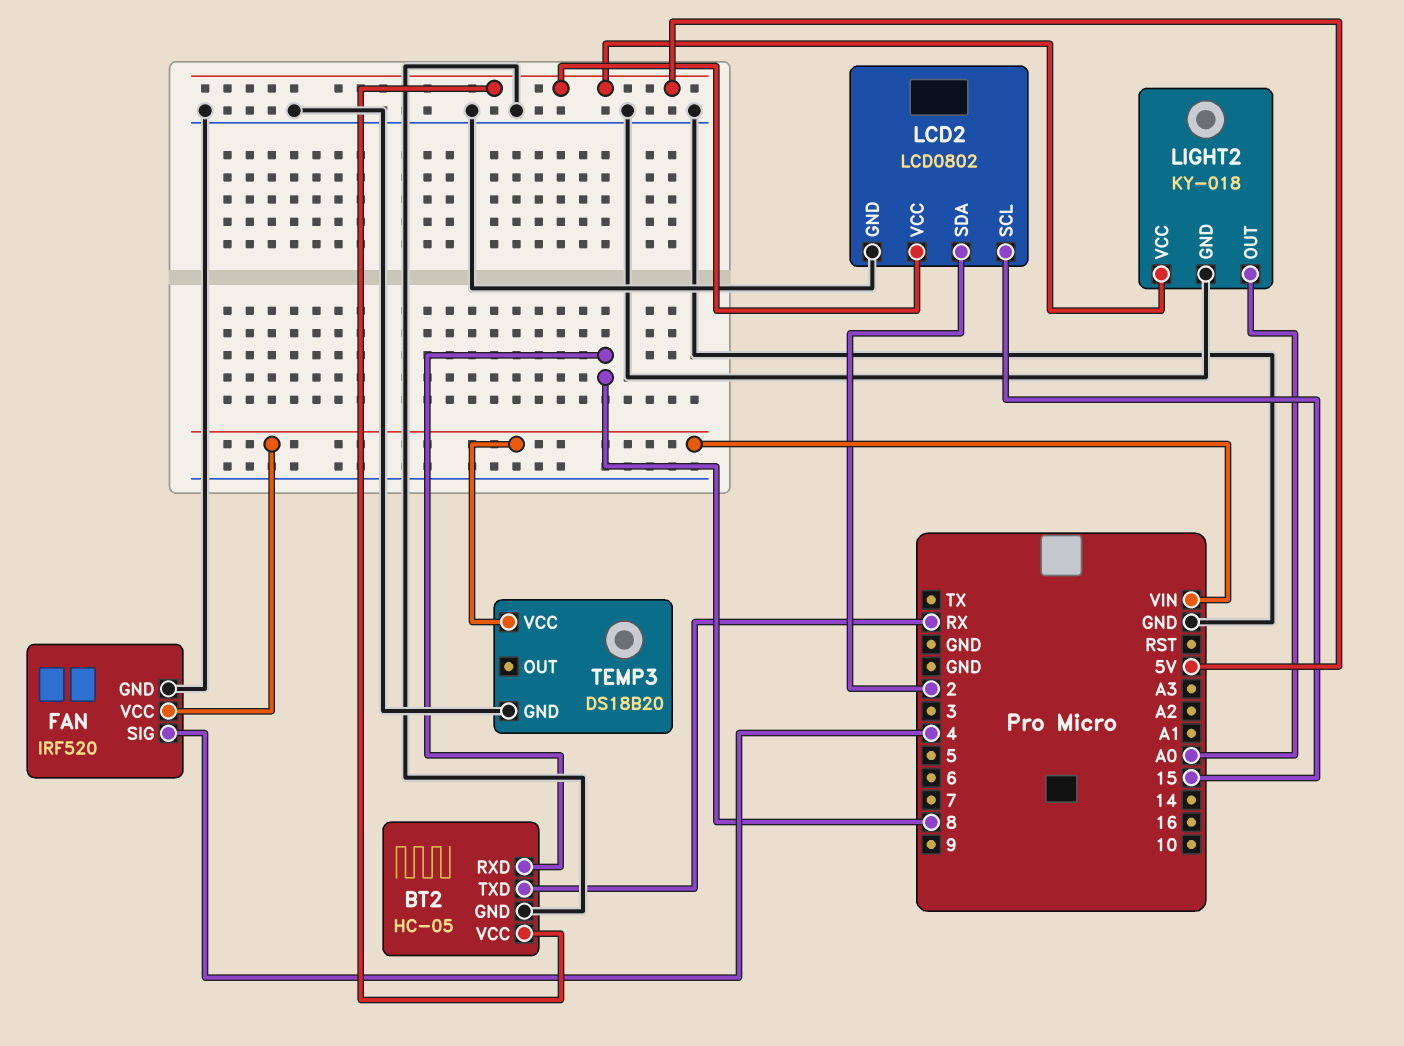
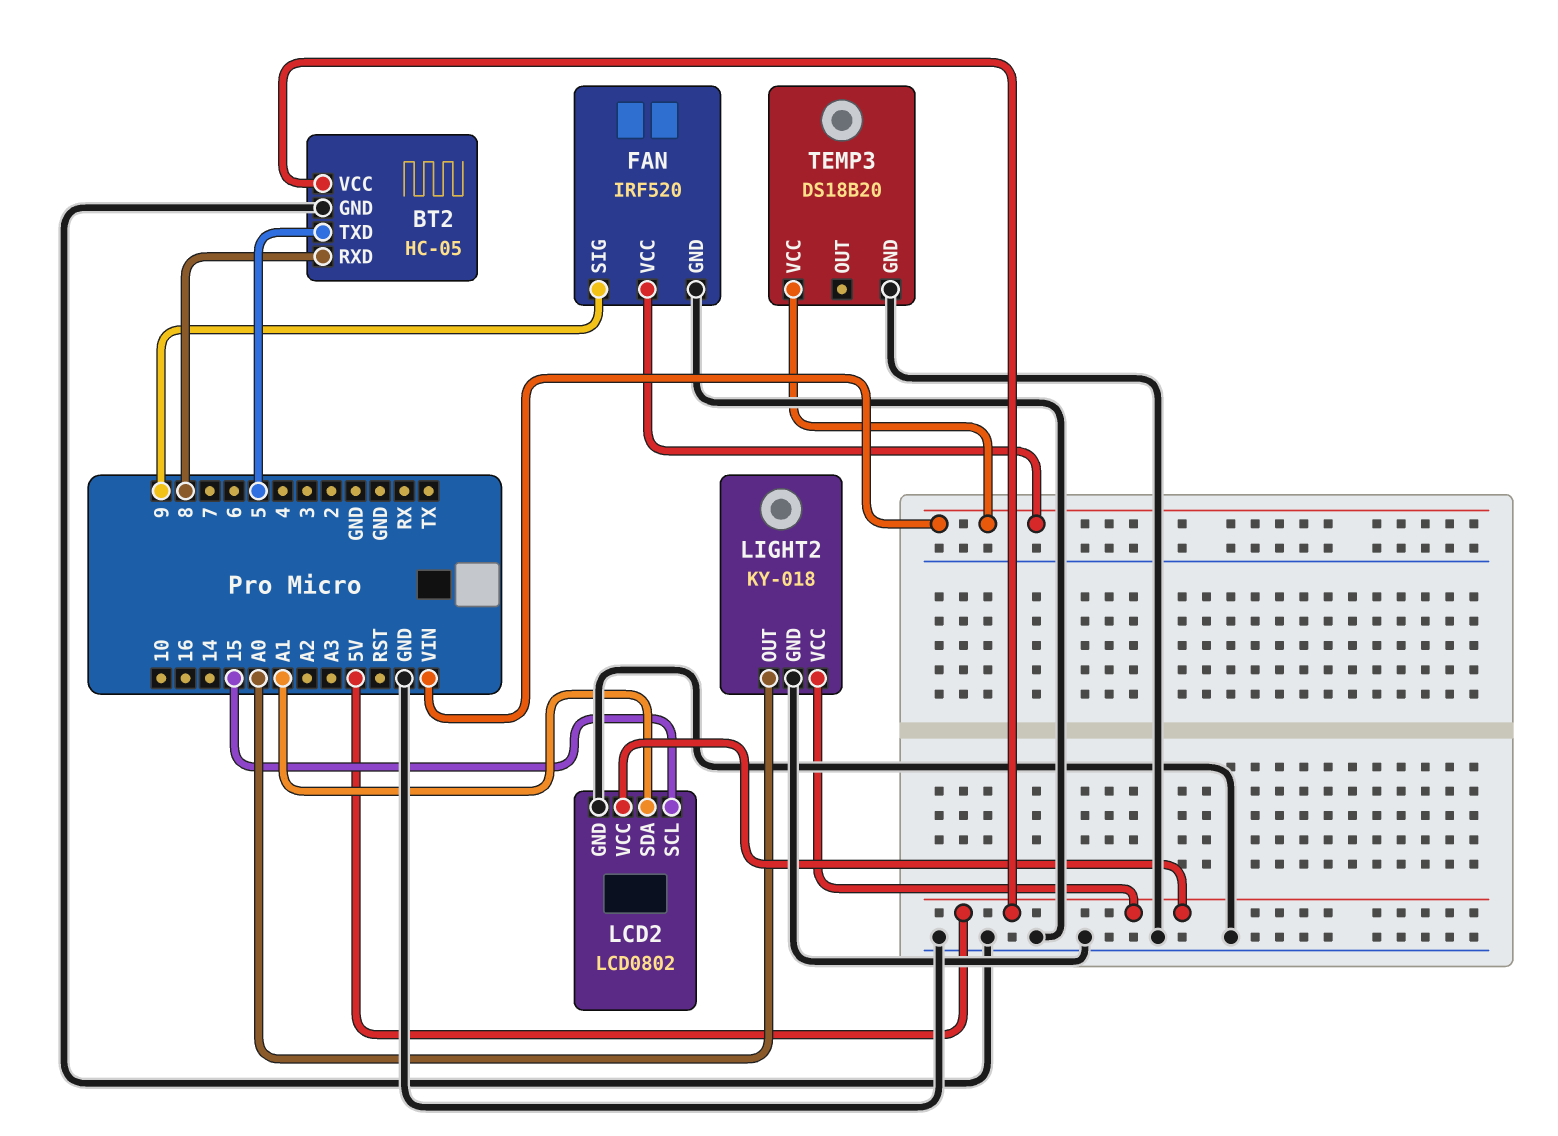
BT2 pin TXD: RX -> 5
FAN pin SIG: 4 -> 9
LCD2 pin SDA: 2 -> A1

